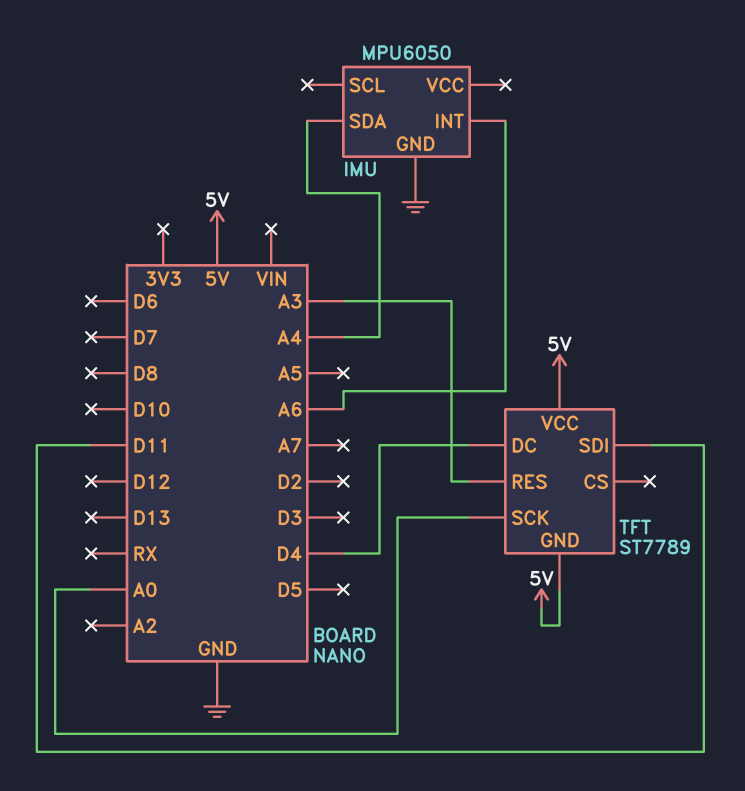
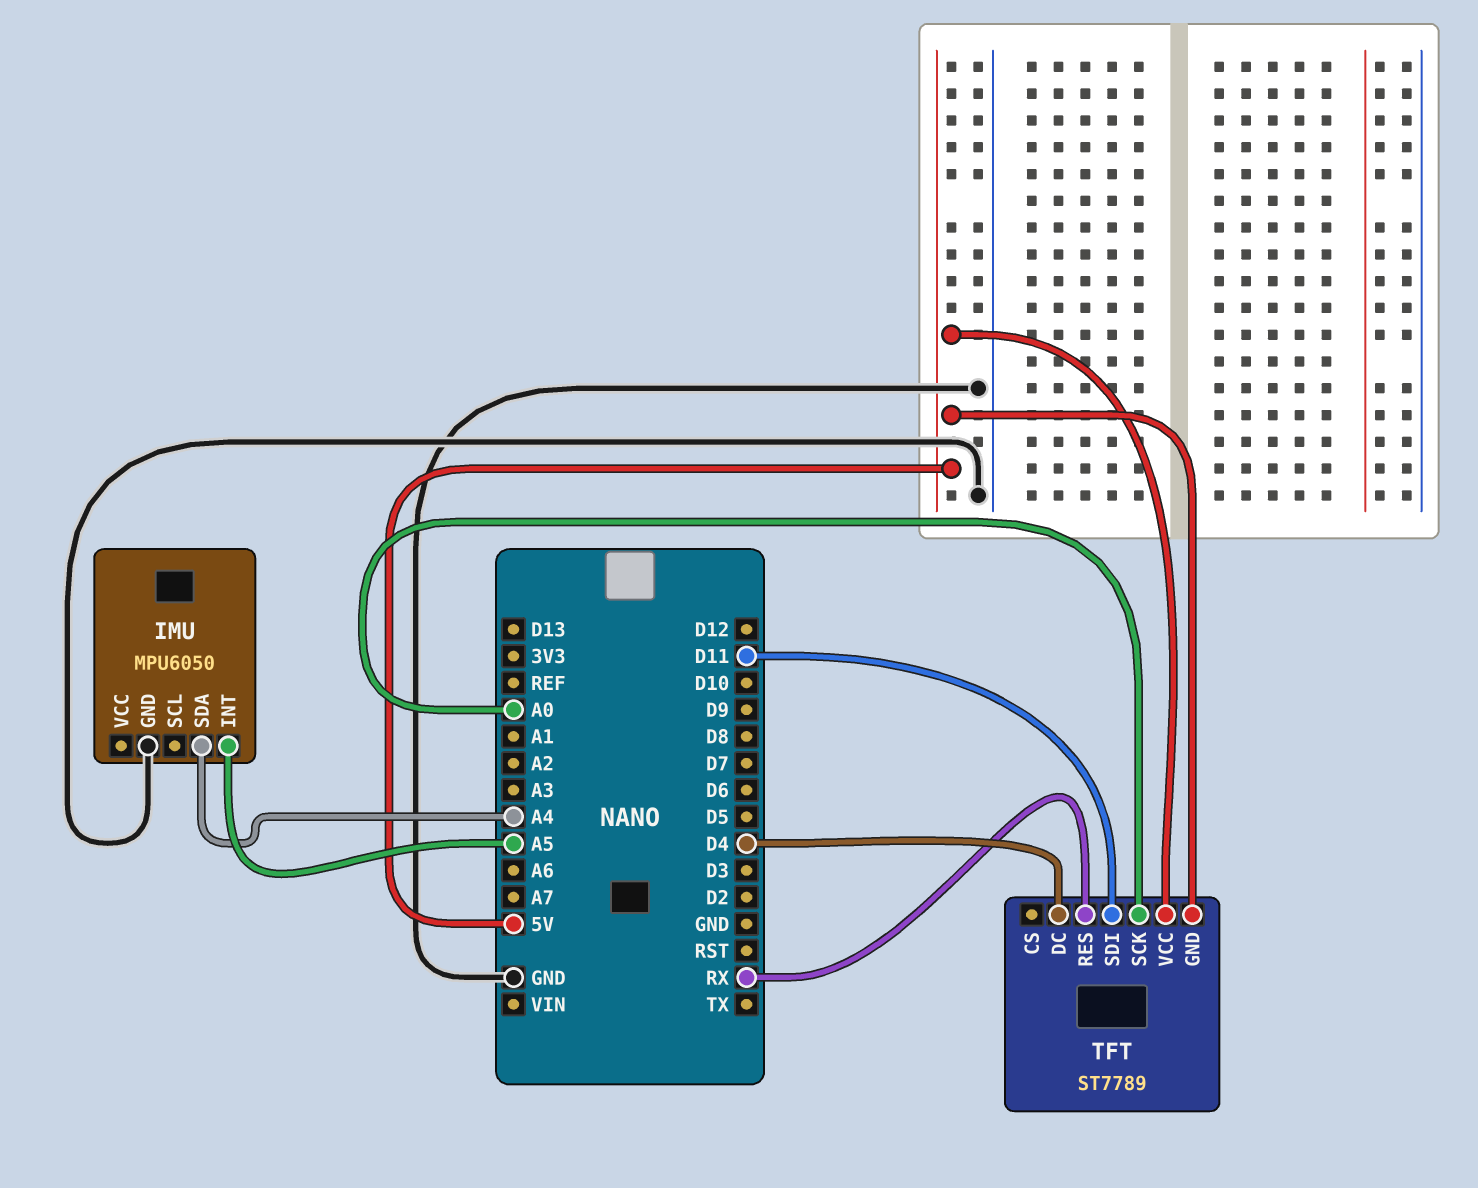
IMU pin INT: A6 -> A5
TFT pin RES: A3 -> RX

